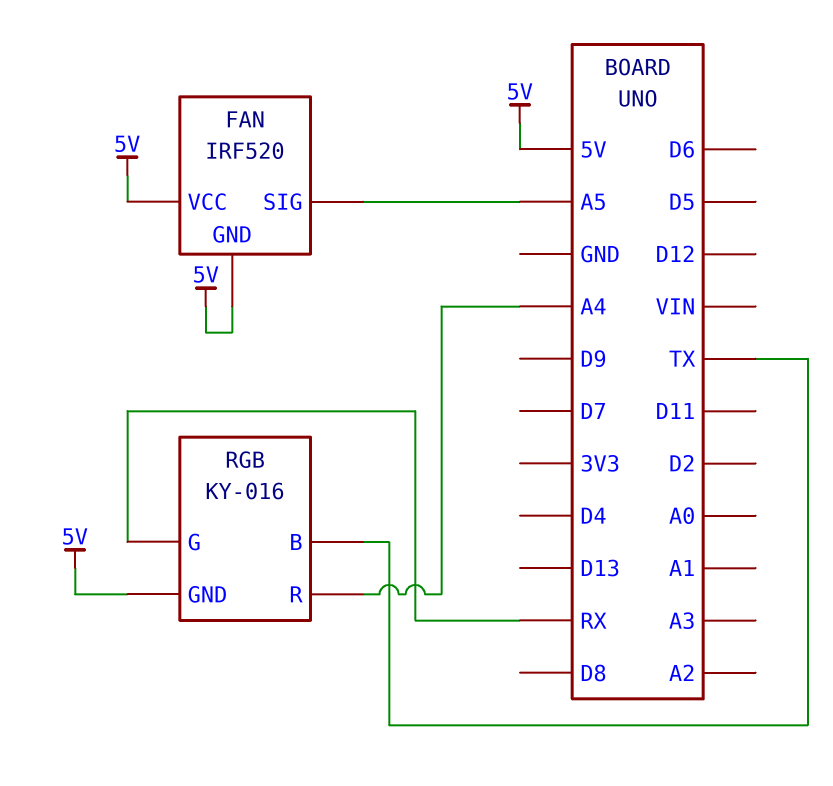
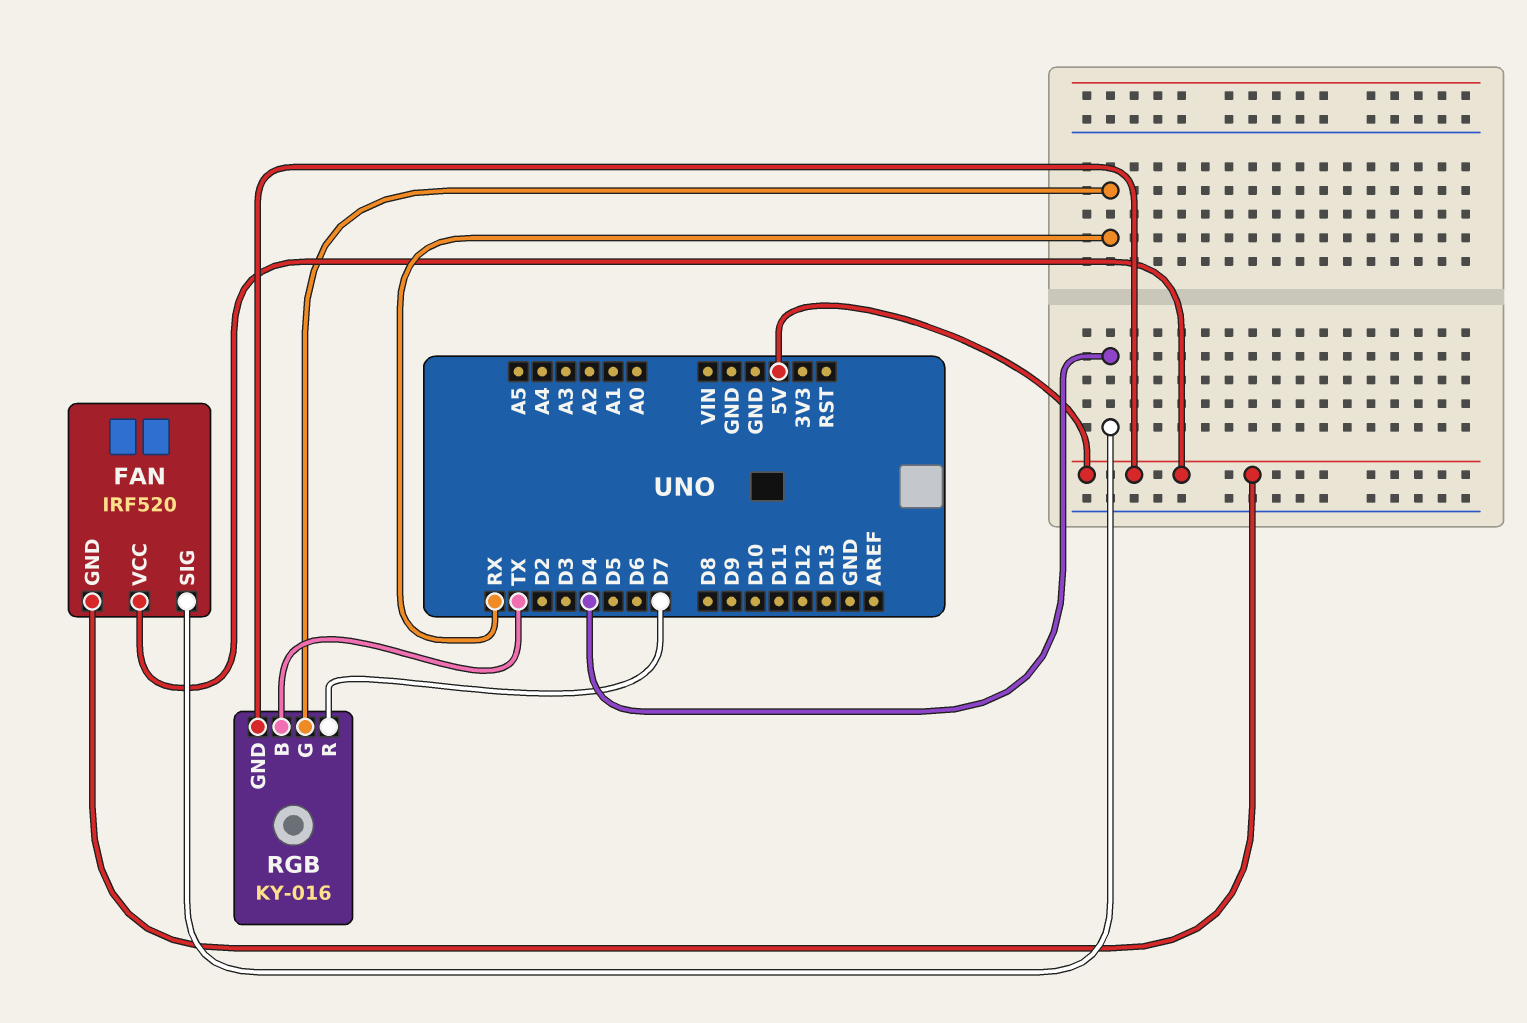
FAN pin SIG: A5 -> D4
RGB pin R: A4 -> D7

